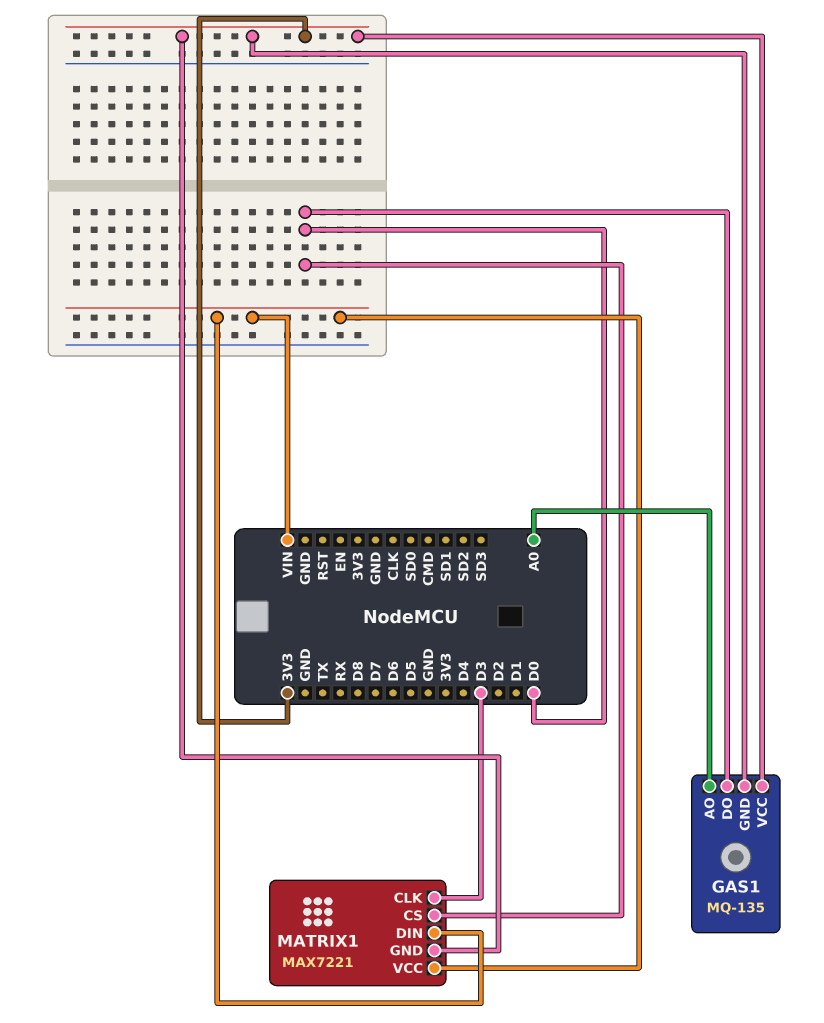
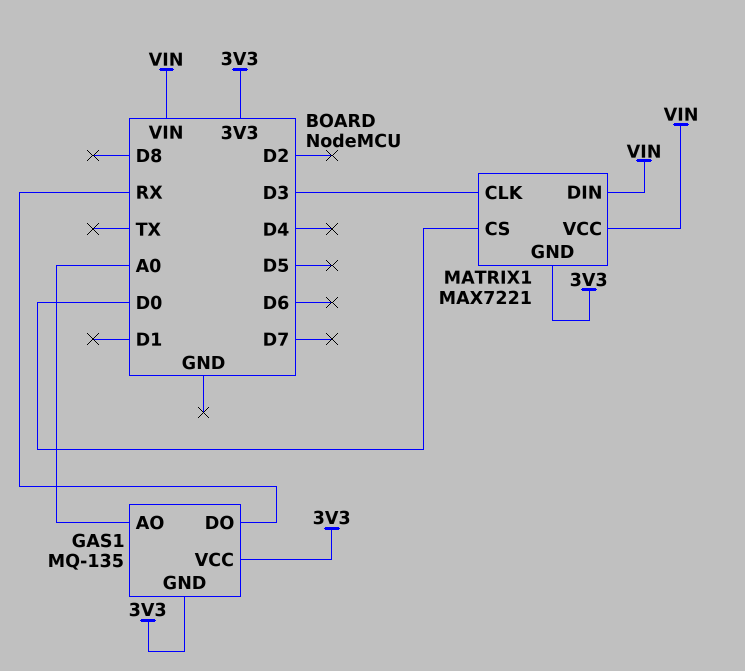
GAS1 pin DO: D0 -> RX

